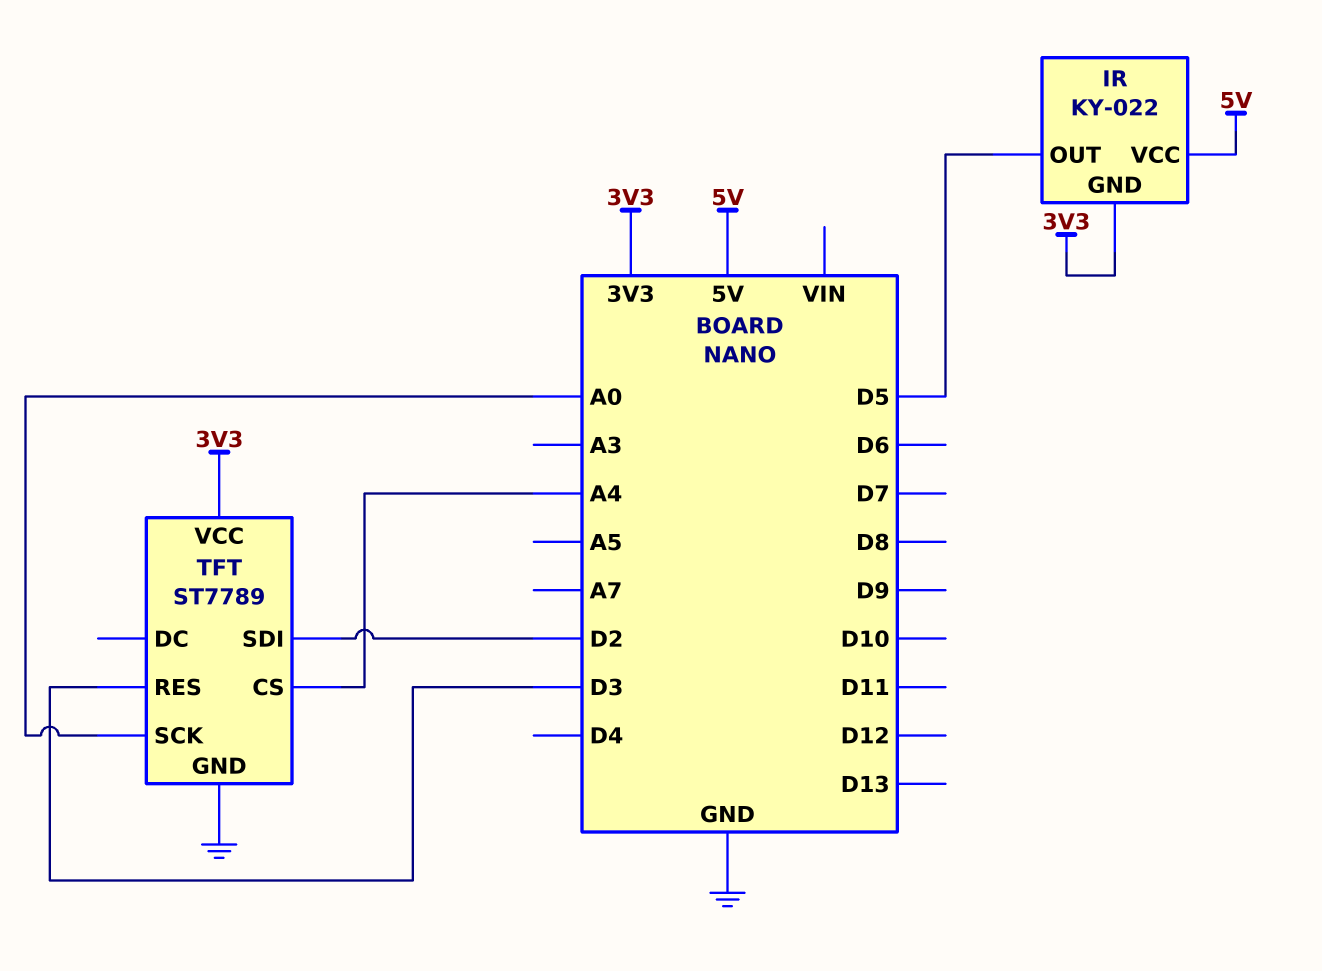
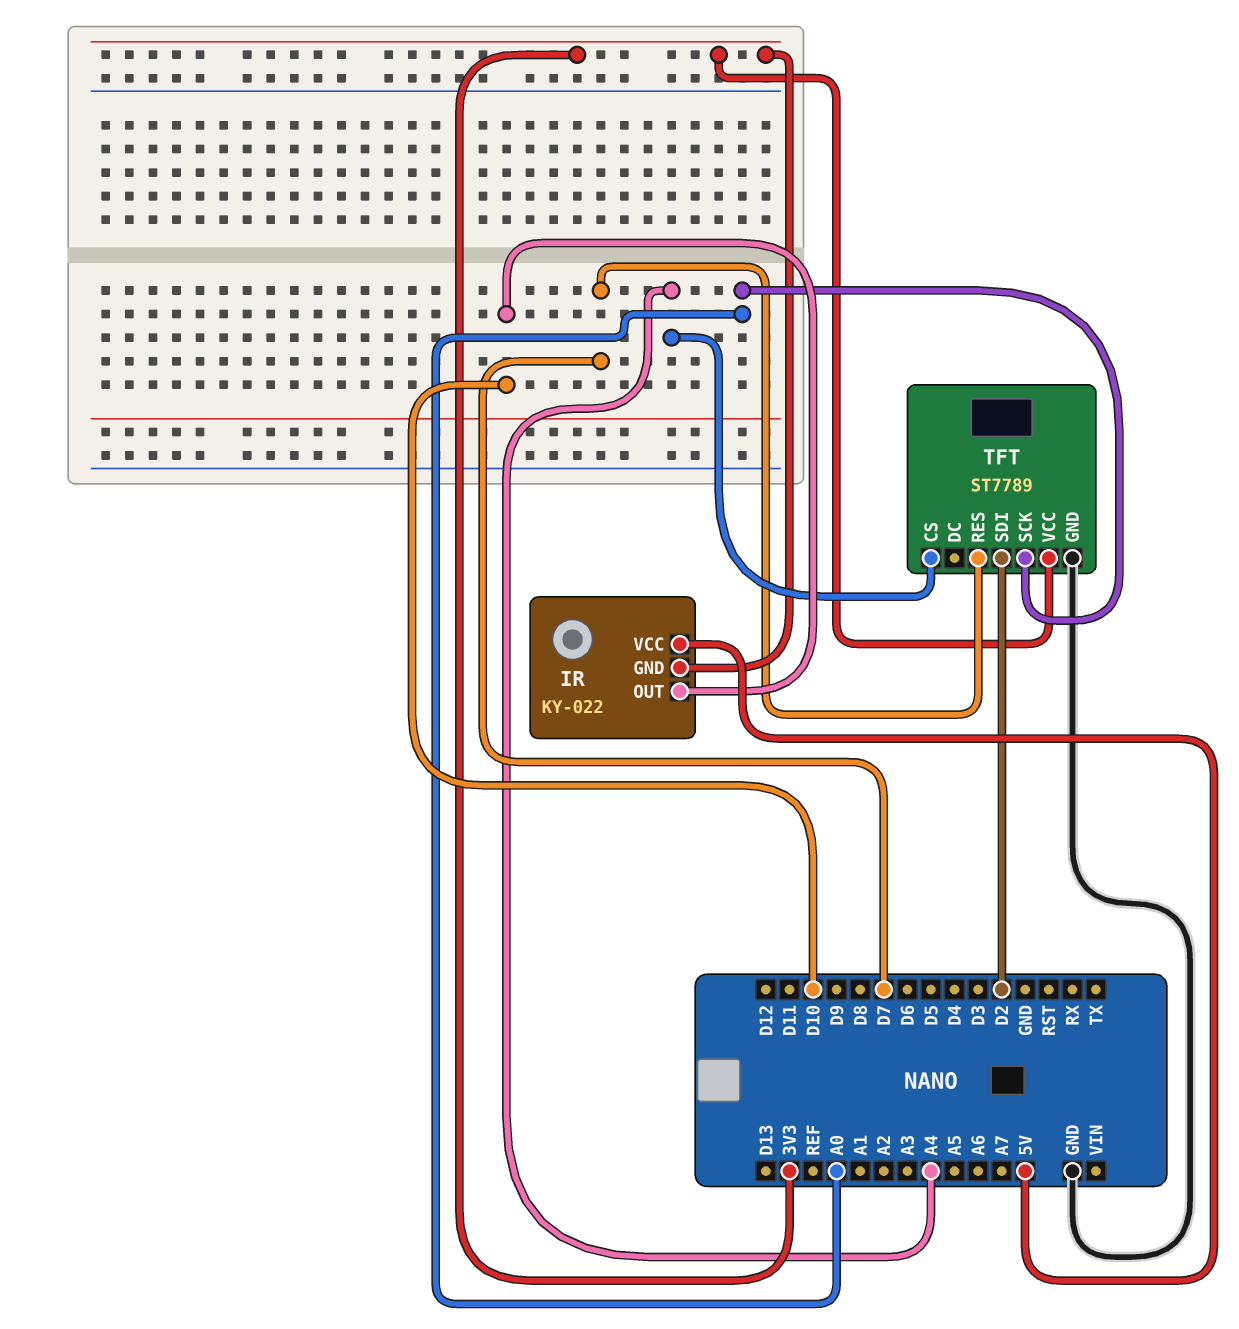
IR pin OUT: D5 -> D10
TFT pin RES: D3 -> D7

